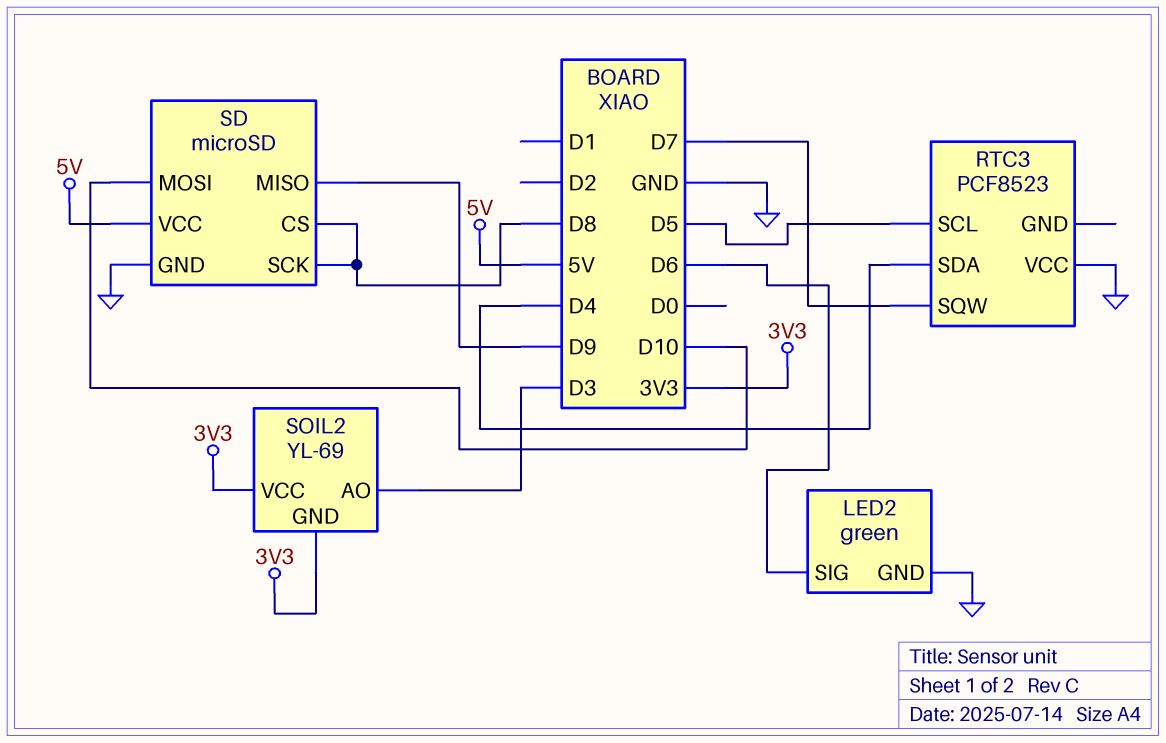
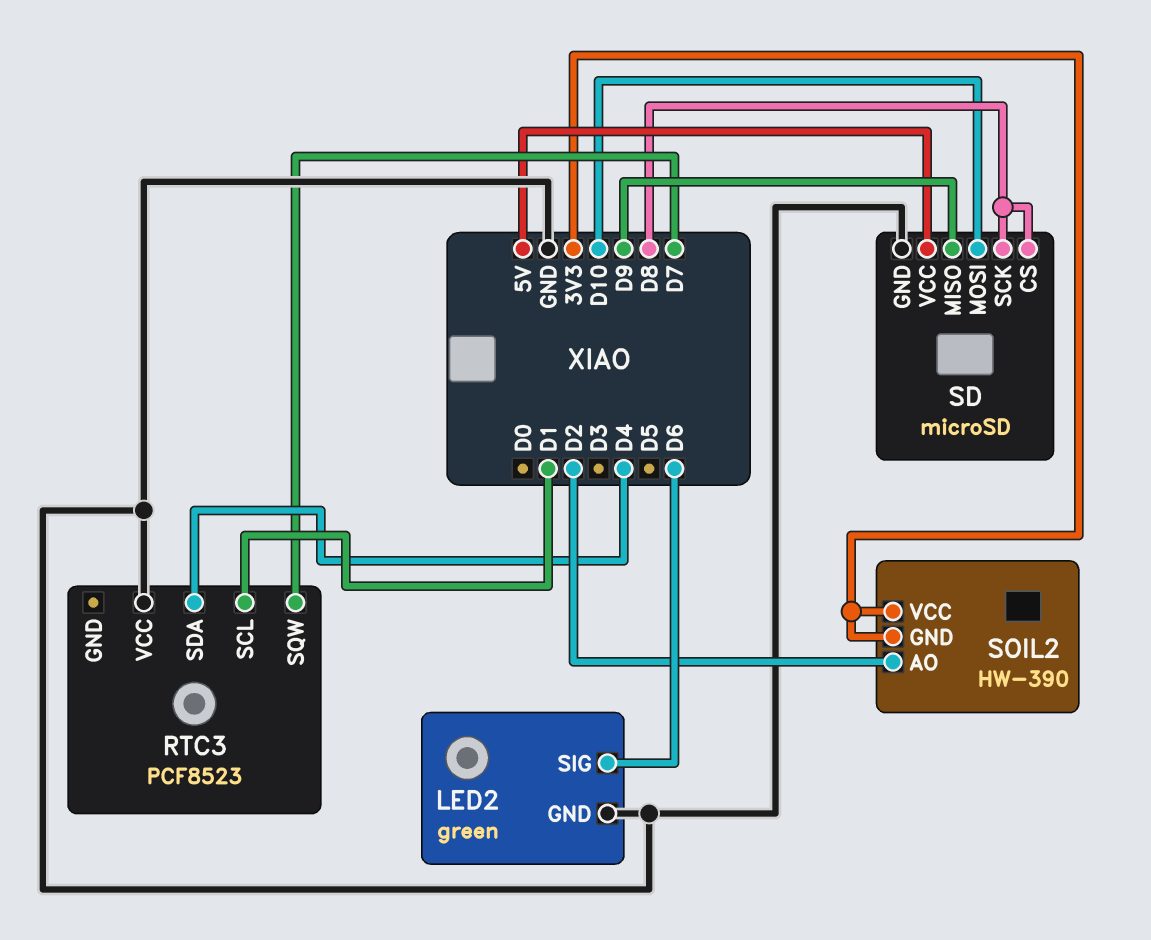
RTC3 pin SCL: D5 -> D1
SOIL2: YL-69 -> HW-390
SOIL2 pin AO: D3 -> D2

